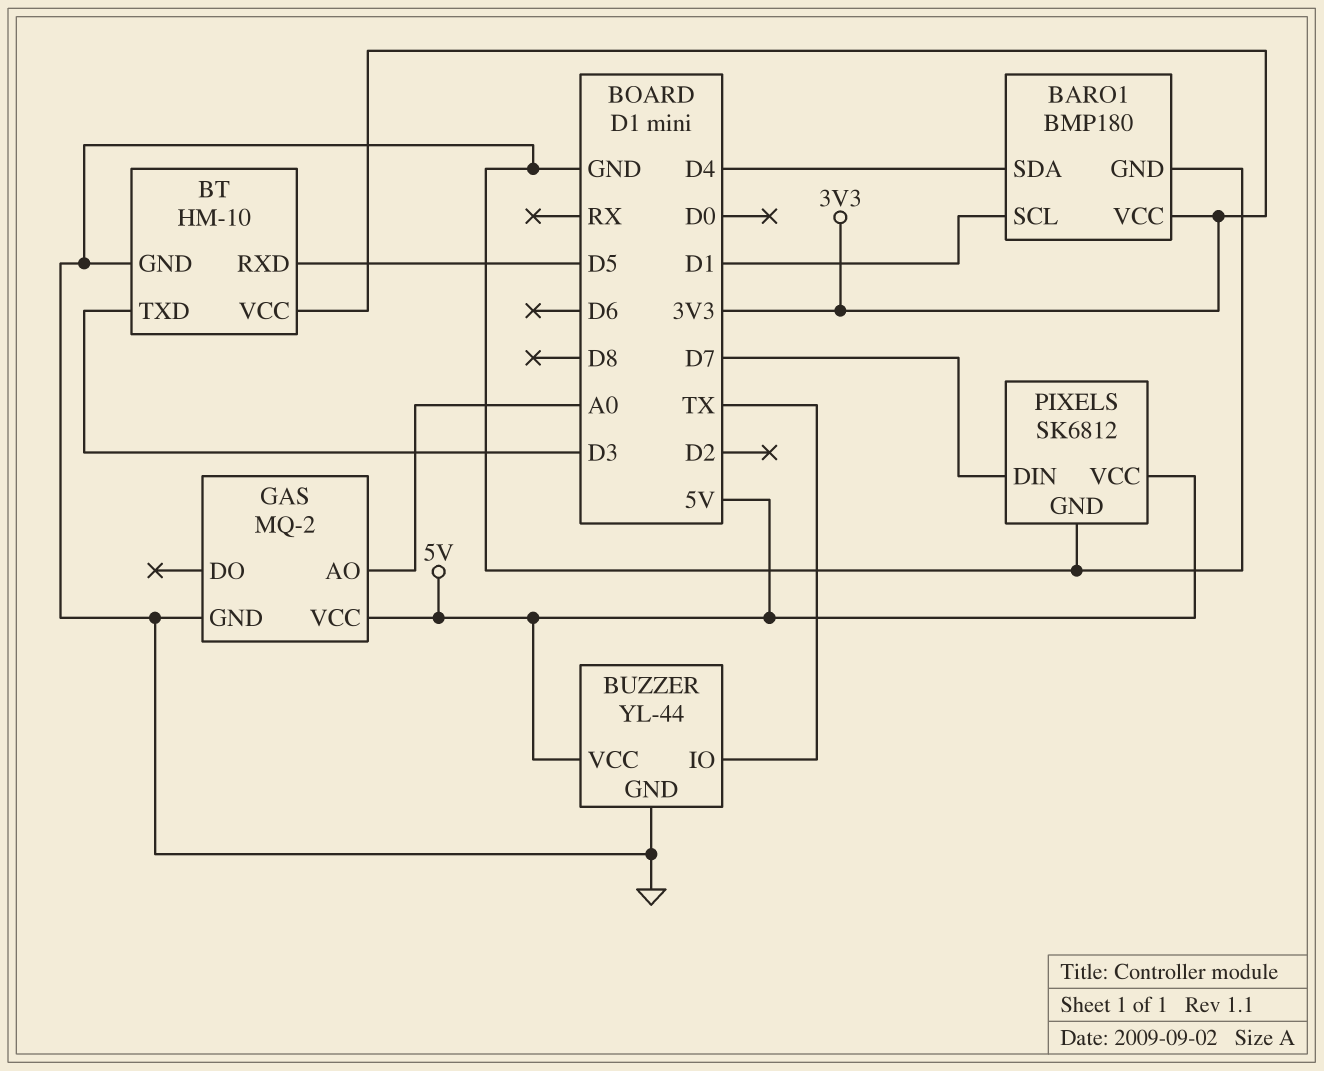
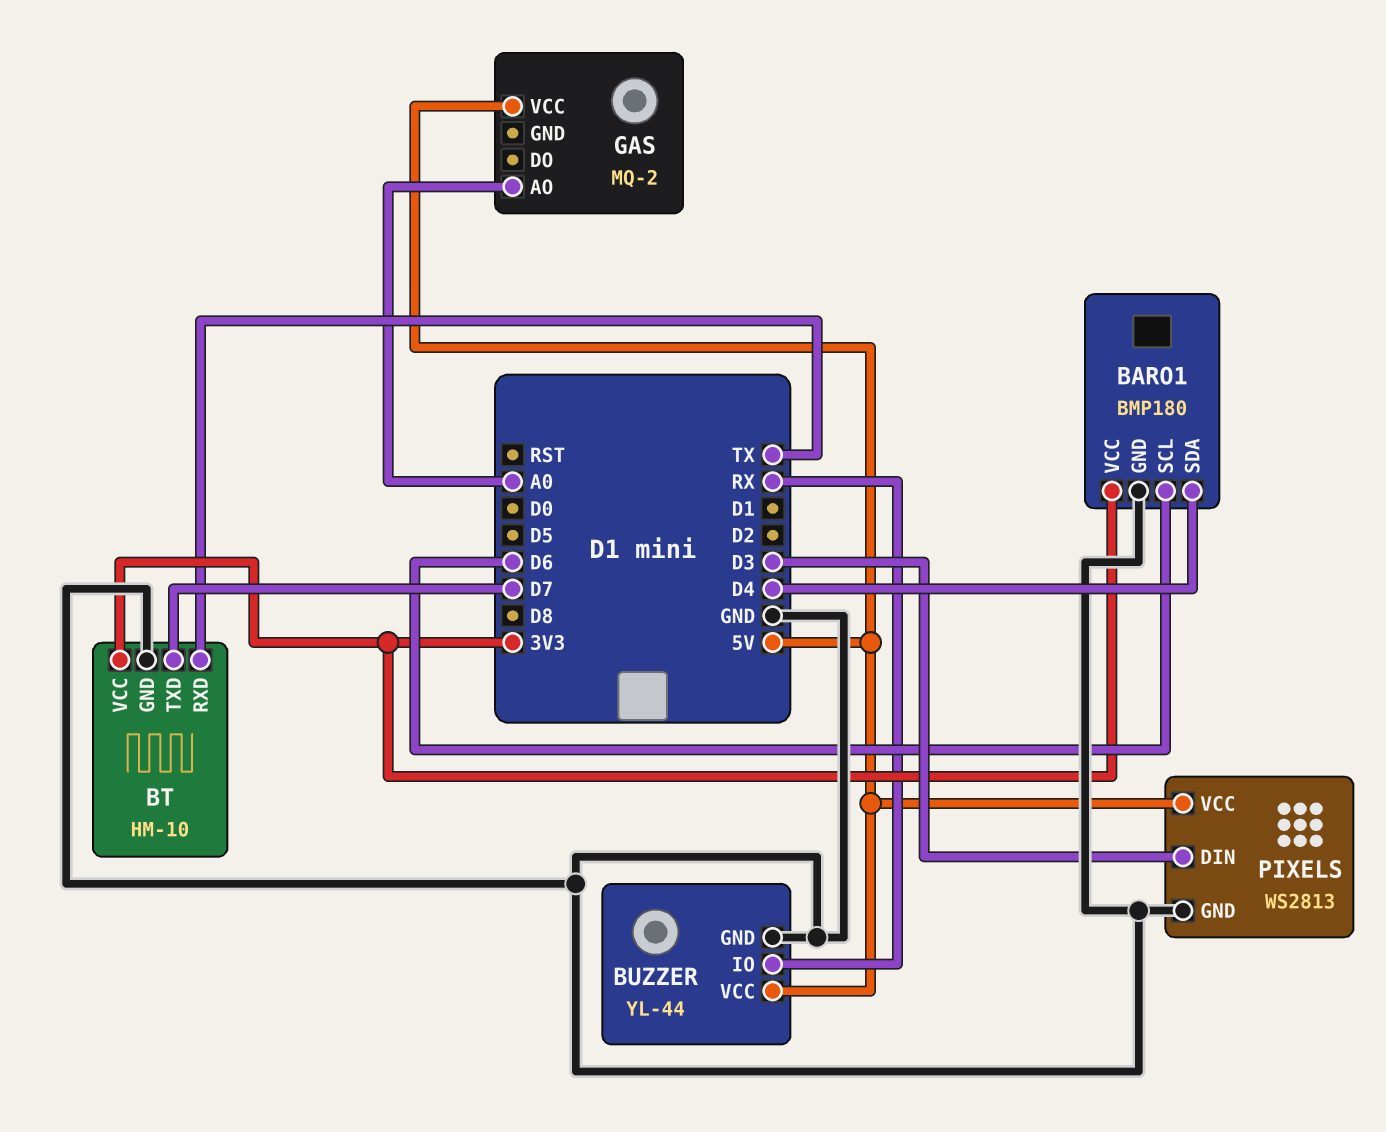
BARO1 pin SCL: D1 -> D6
BT pin RXD: D5 -> TX
BT pin TXD: D3 -> D7
BUZZER pin IO: TX -> RX
GAS pin GND: GND -> none
PIXELS: SK6812 -> WS2813
PIXELS pin DIN: D7 -> D3

